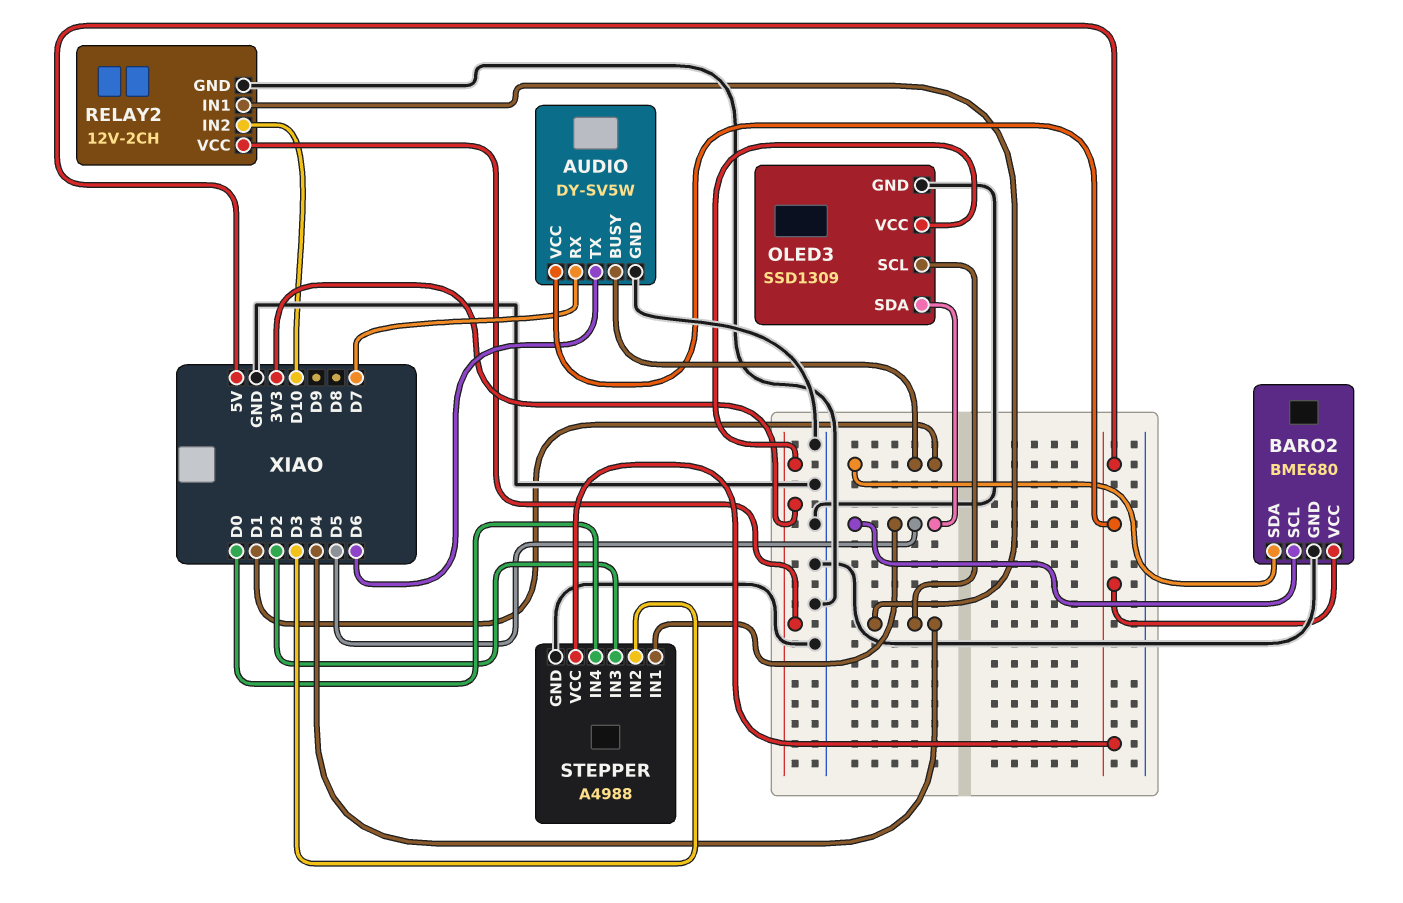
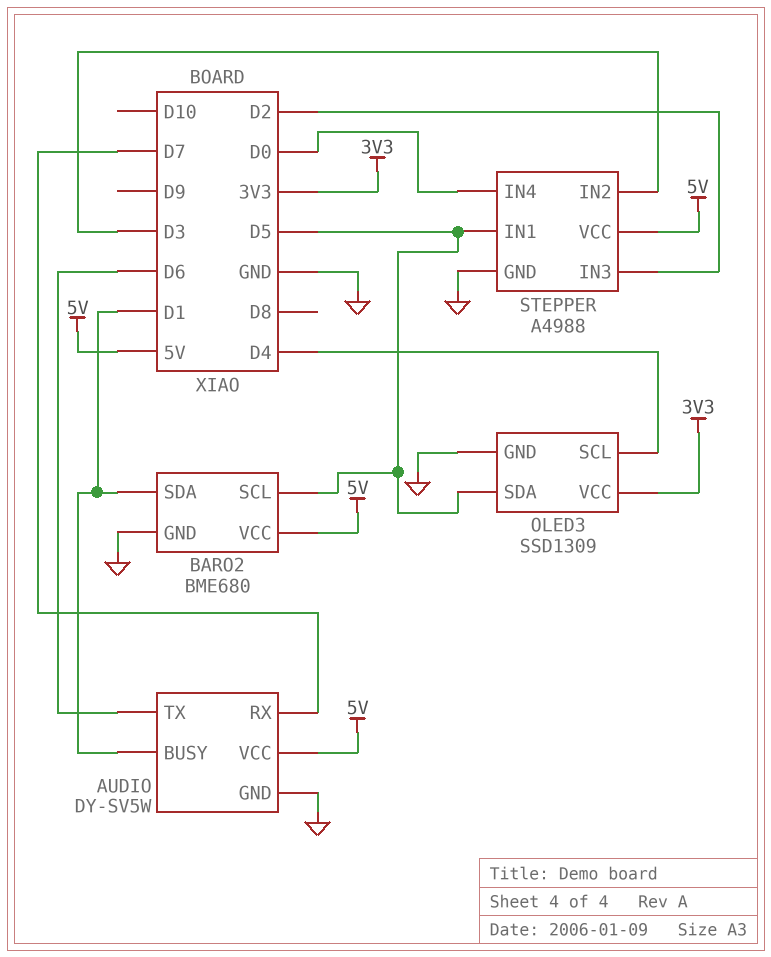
RELAY2: 12V-2CH -> none
RELAY2 pin GND: GND -> none
RELAY2 pin IN1: D4 -> none
RELAY2 pin IN2: D10 -> none
RELAY2 pin VCC: 3V3 -> none

